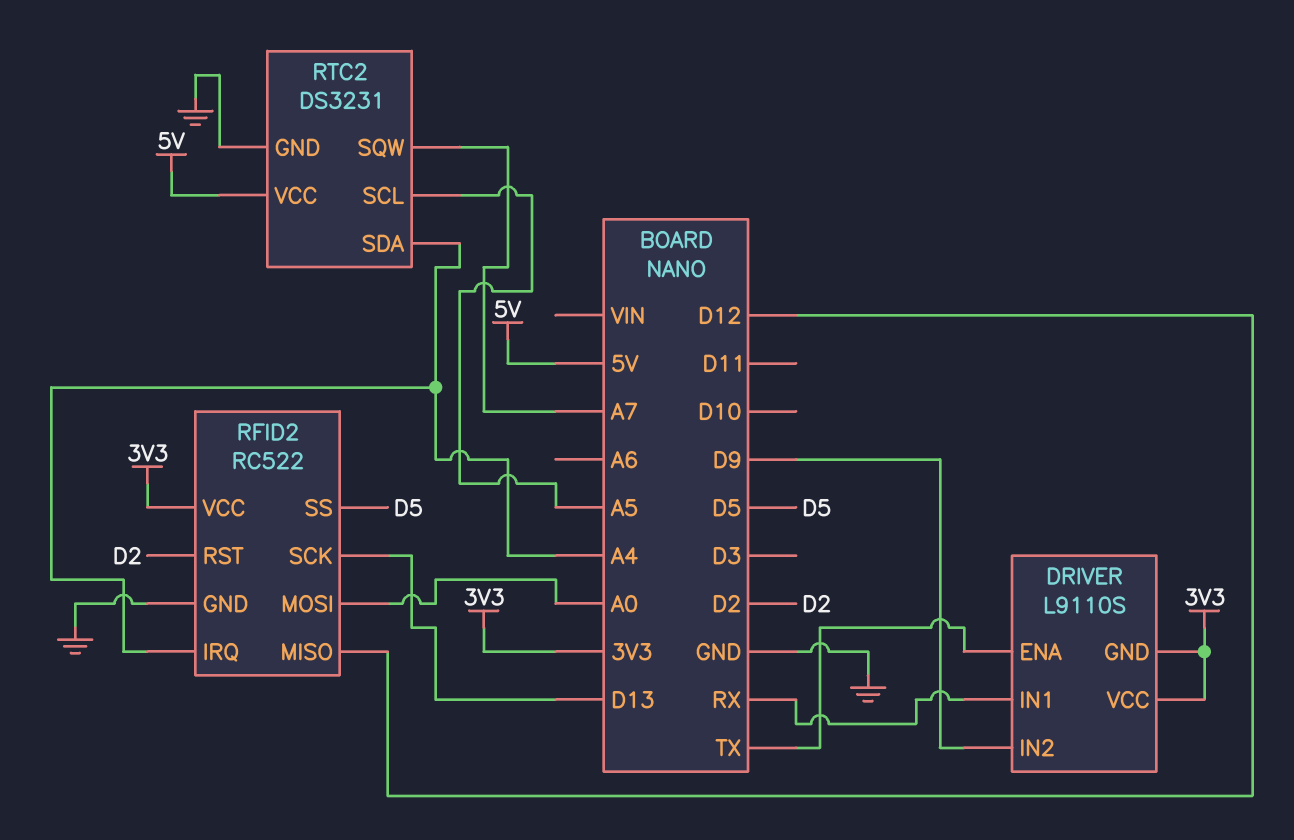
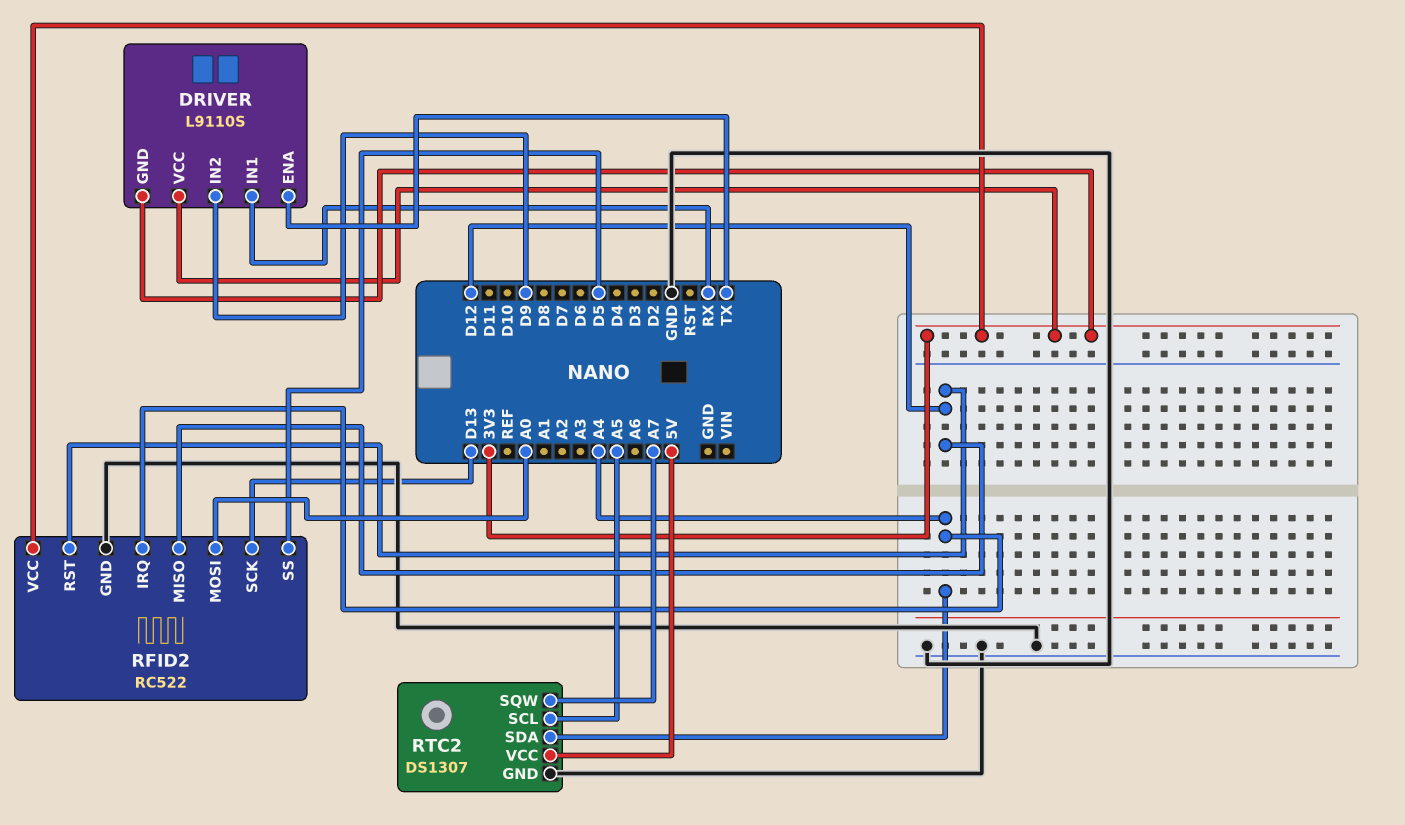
RFID2 pin RST: D2 -> D12
RTC2: DS3231 -> DS1307

